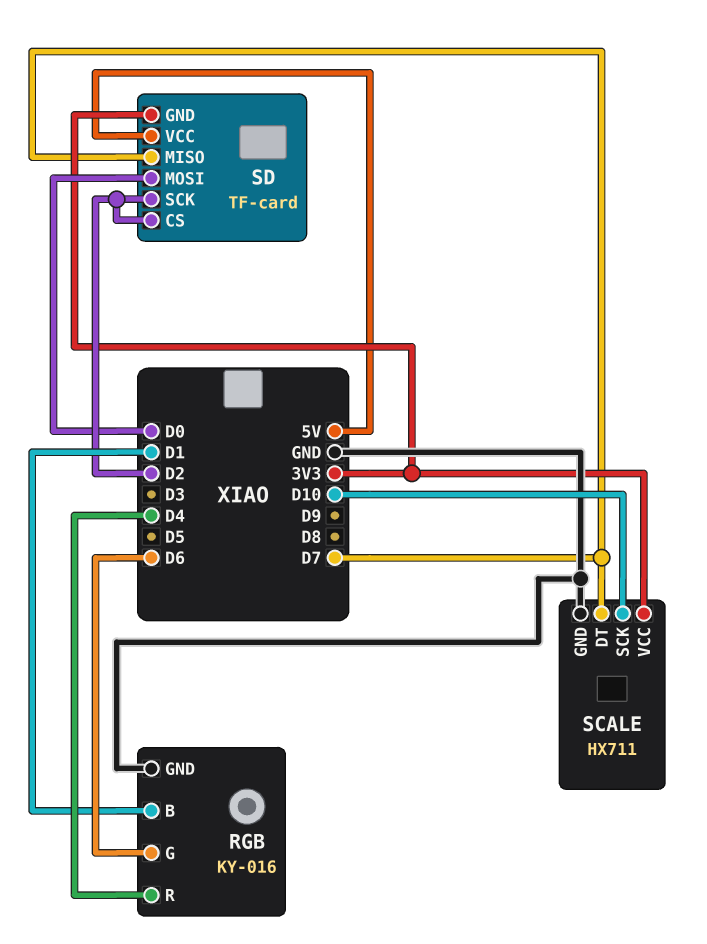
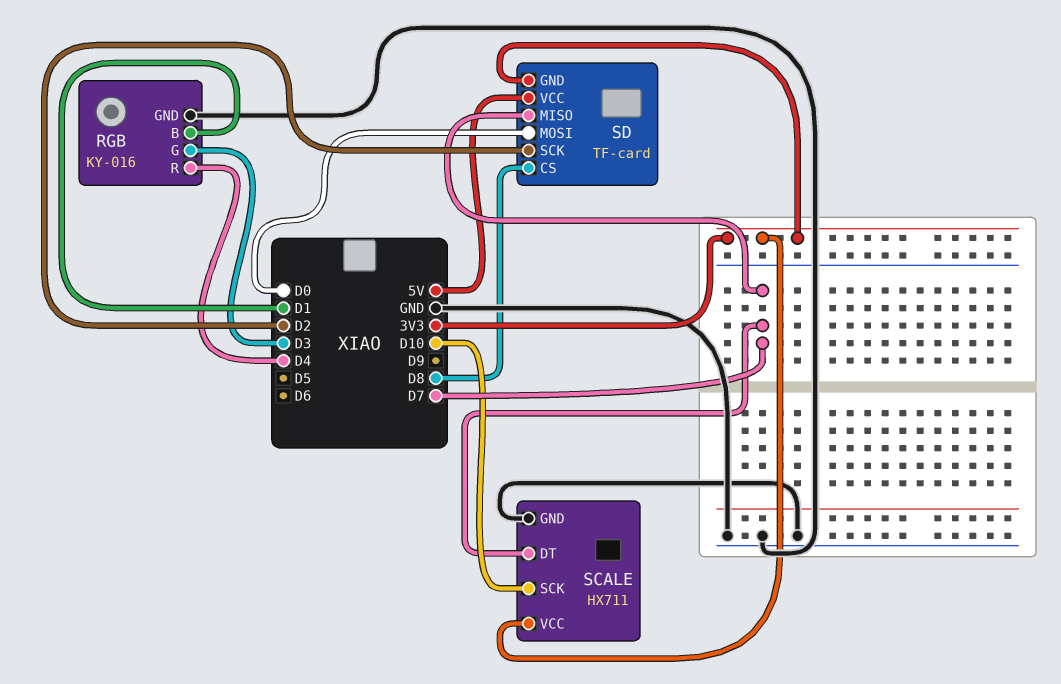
RGB pin G: D6 -> D3
SD pin CS: D2 -> D8

